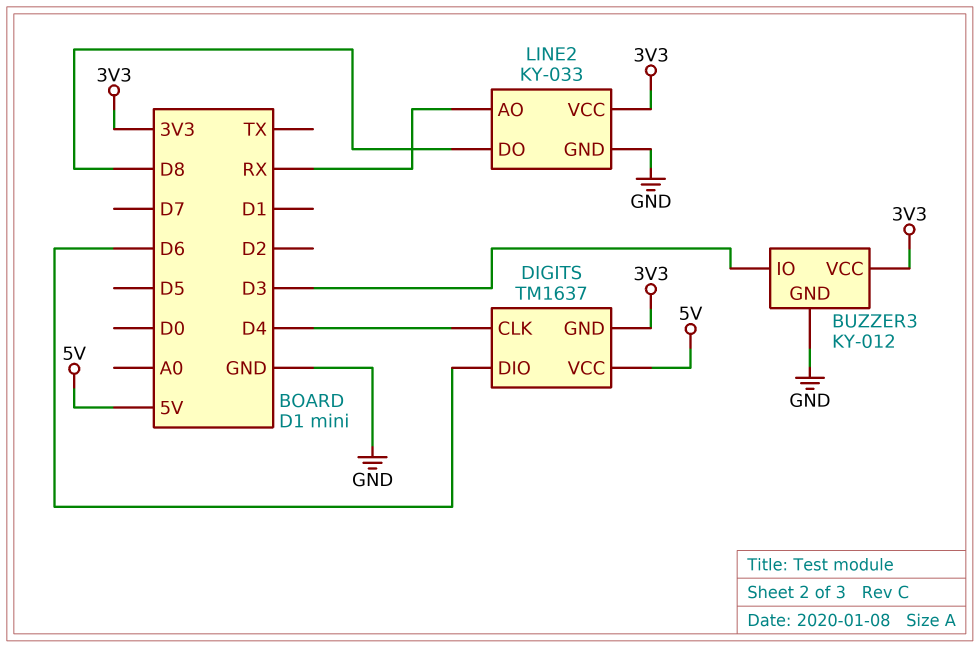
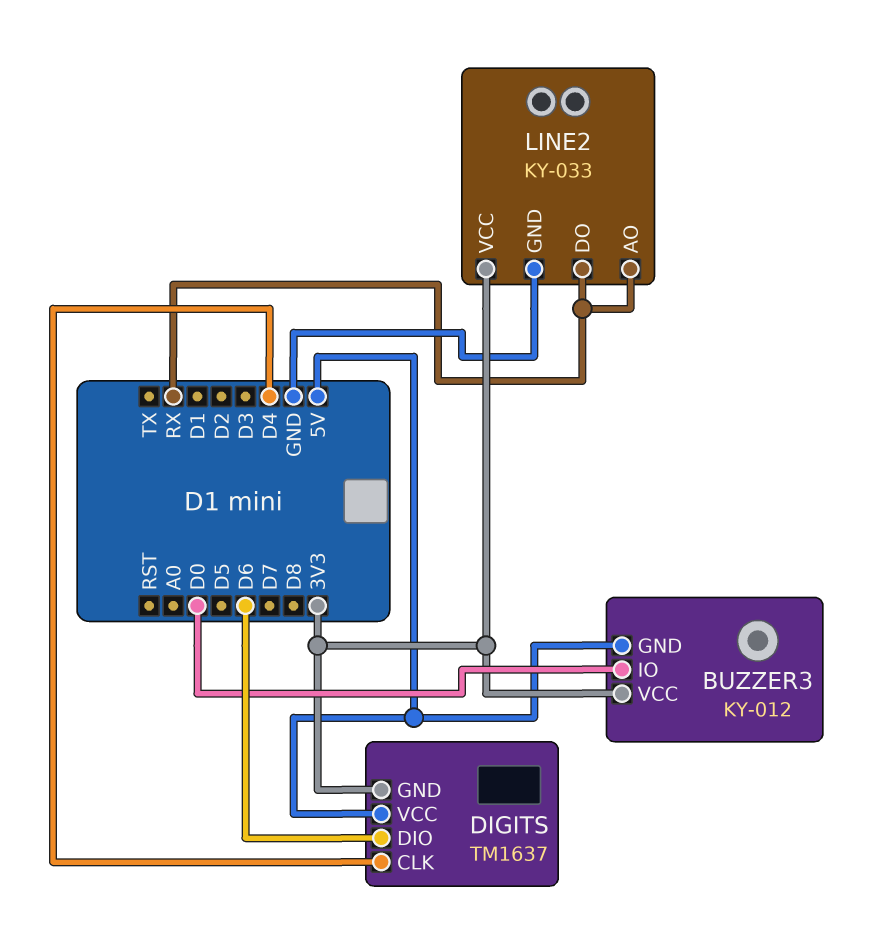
BUZZER3 pin GND: GND -> 5V
BUZZER3 pin IO: D3 -> D0
LINE2 pin DO: D8 -> RX

